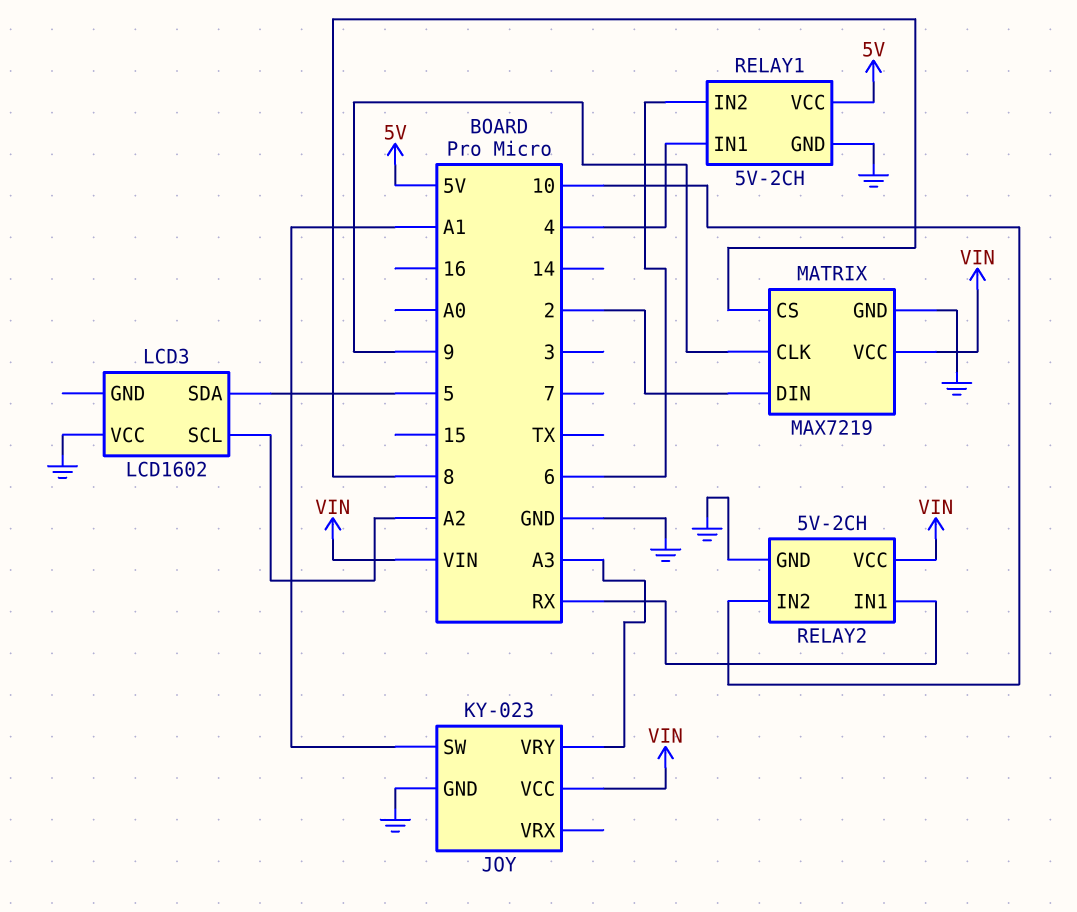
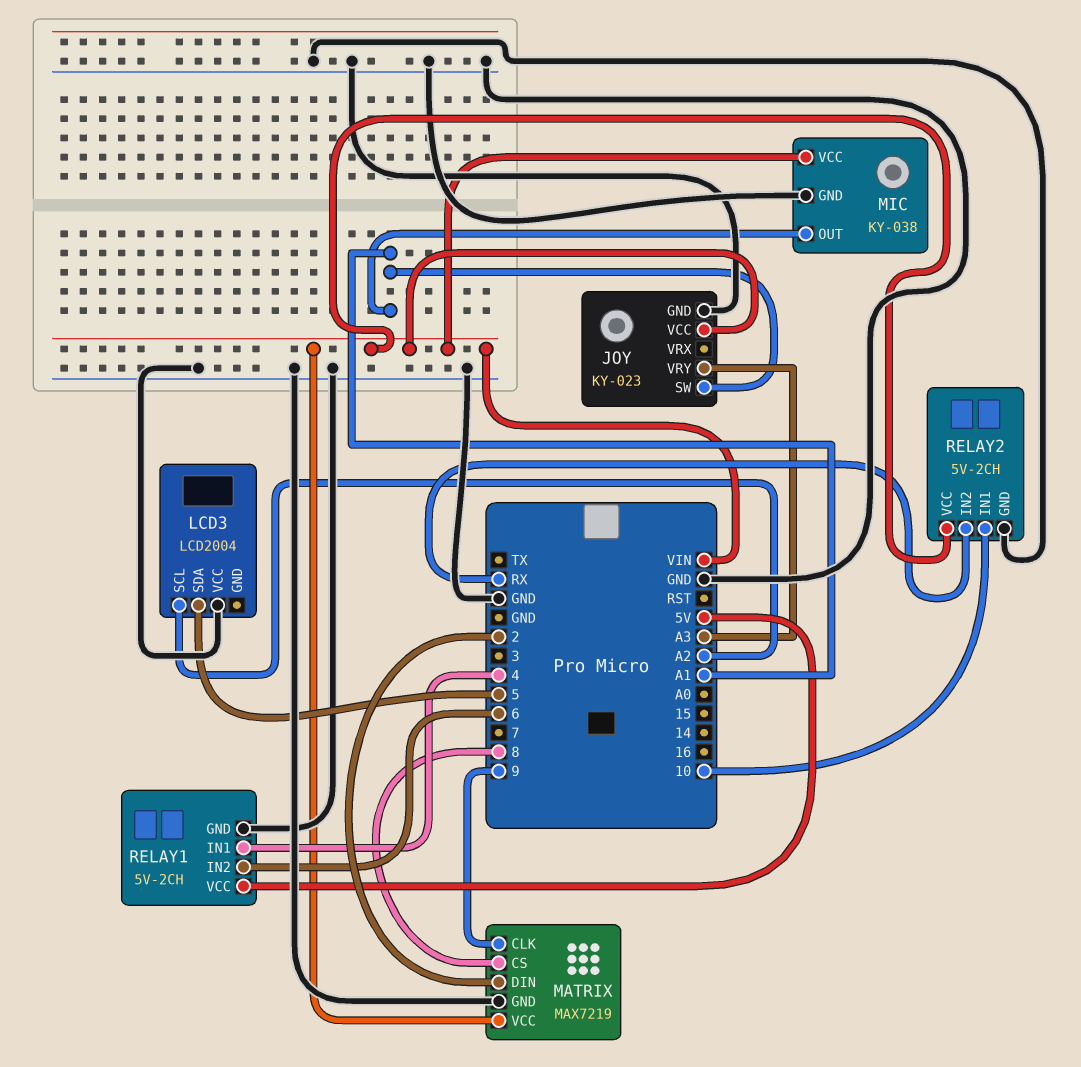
LCD3: LCD1602 -> LCD2004
MIC: none -> KY-038
MIC pin GND: none -> GND
MIC pin OUT: none -> A1
MIC pin VCC: none -> VIN
RELAY2 pin IN1: RX -> 10
RELAY2 pin IN2: 10 -> RX

